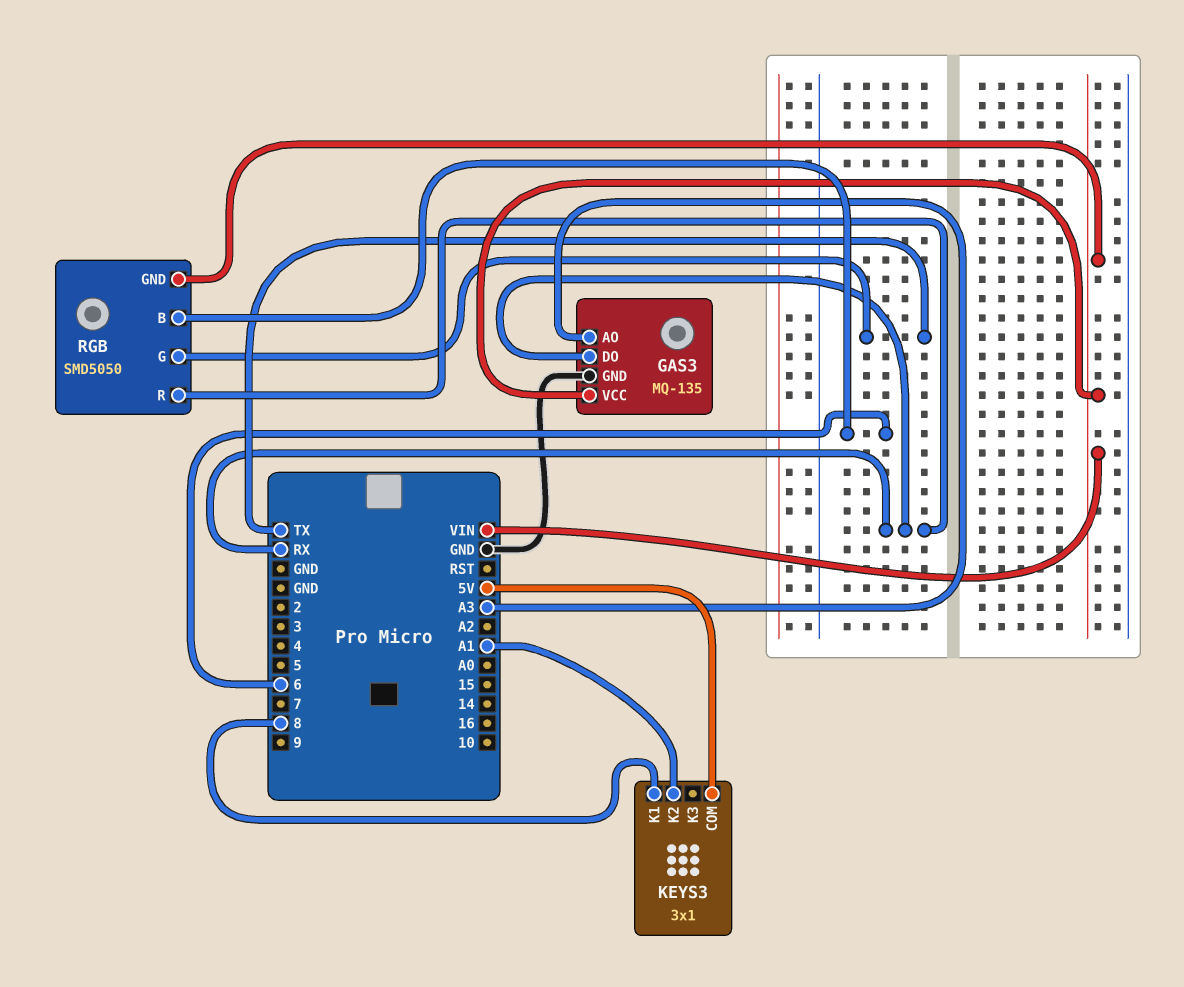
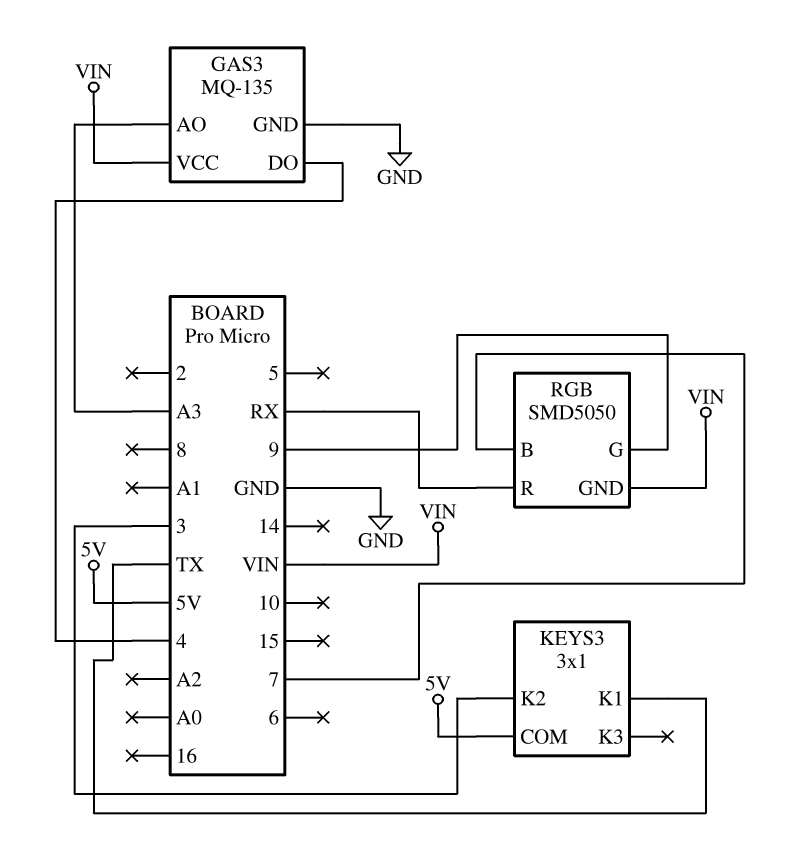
GAS3 pin DO: RX -> 4
KEYS3 pin K1: 8 -> TX
KEYS3 pin K2: A1 -> 3
RGB pin B: 6 -> 7
RGB pin G: TX -> 9

